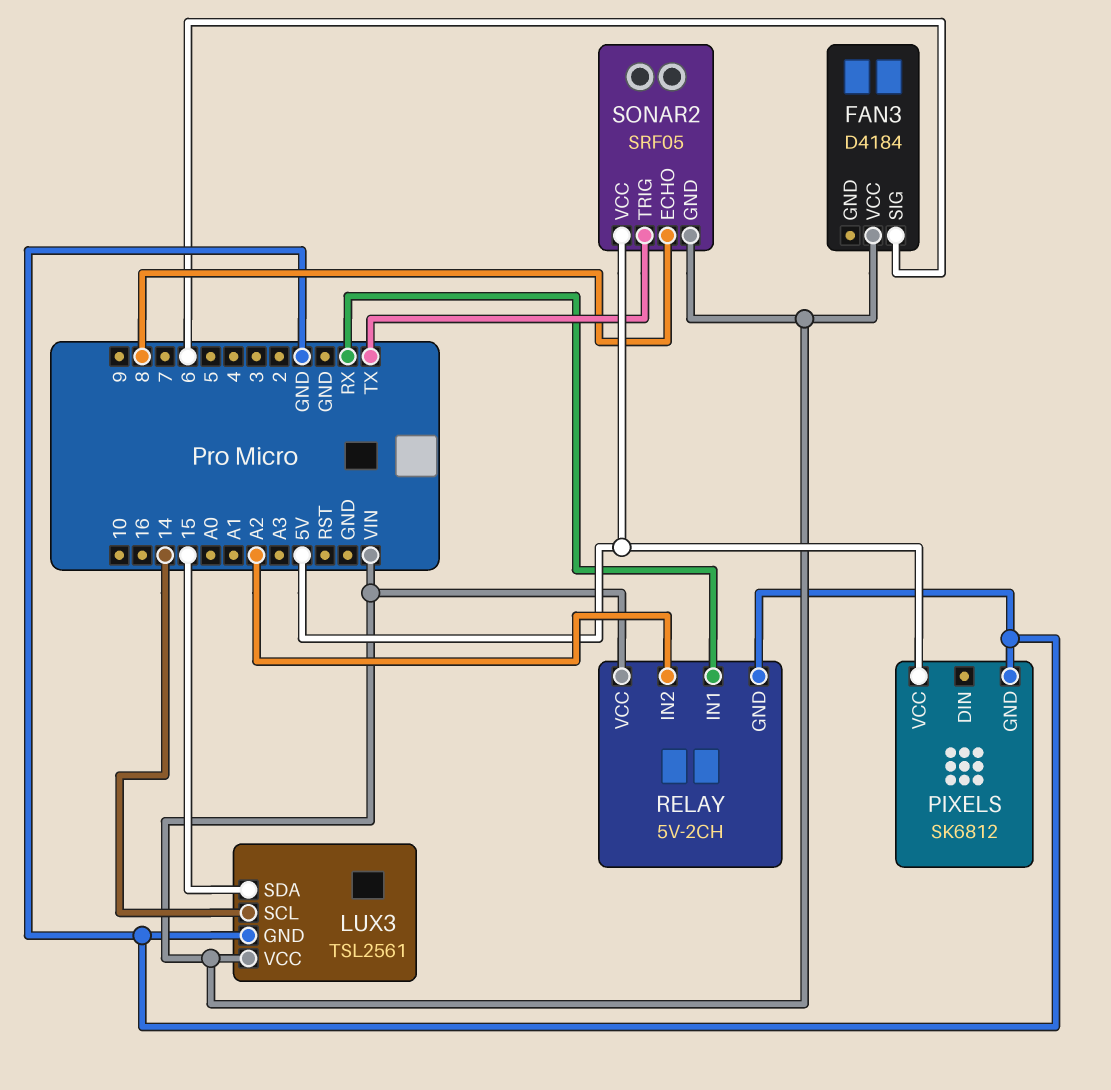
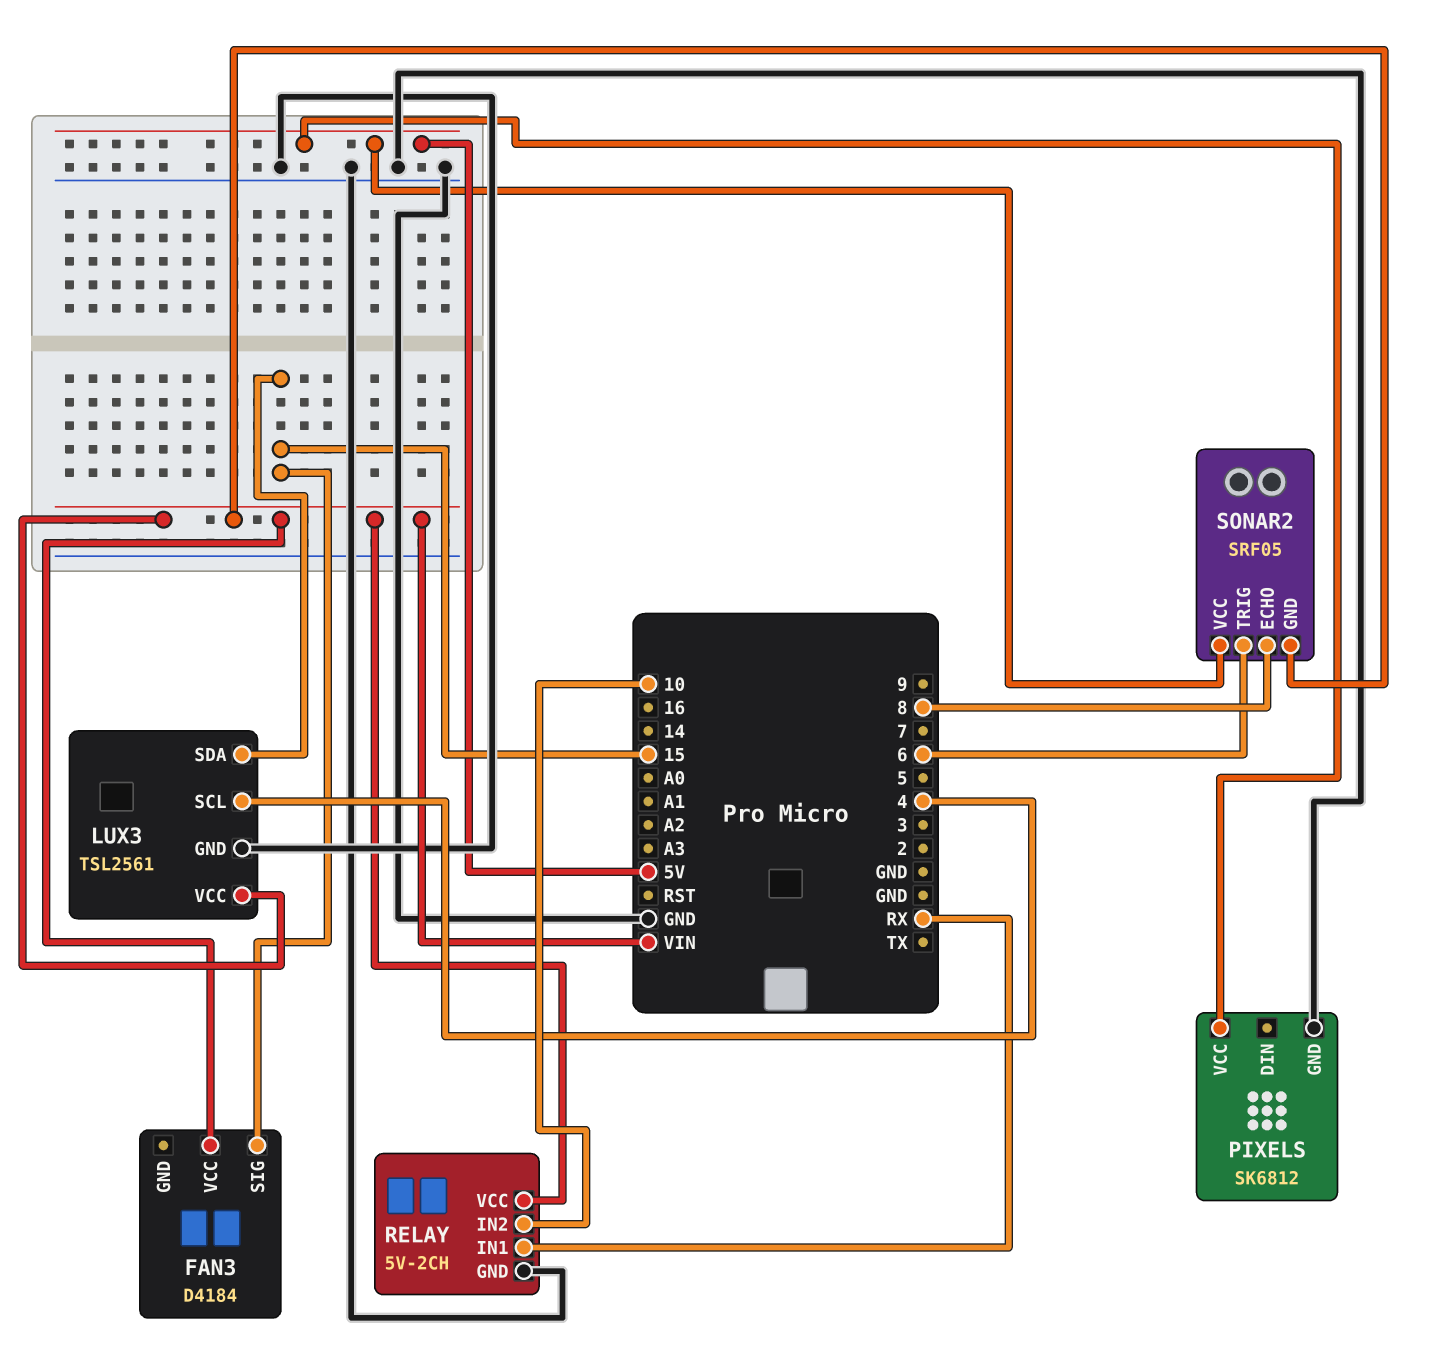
FAN3 pin SIG: 6 -> 15
LUX3 pin SCL: 14 -> 4
RELAY pin IN2: A2 -> 10
SONAR2 pin TRIG: TX -> 6

